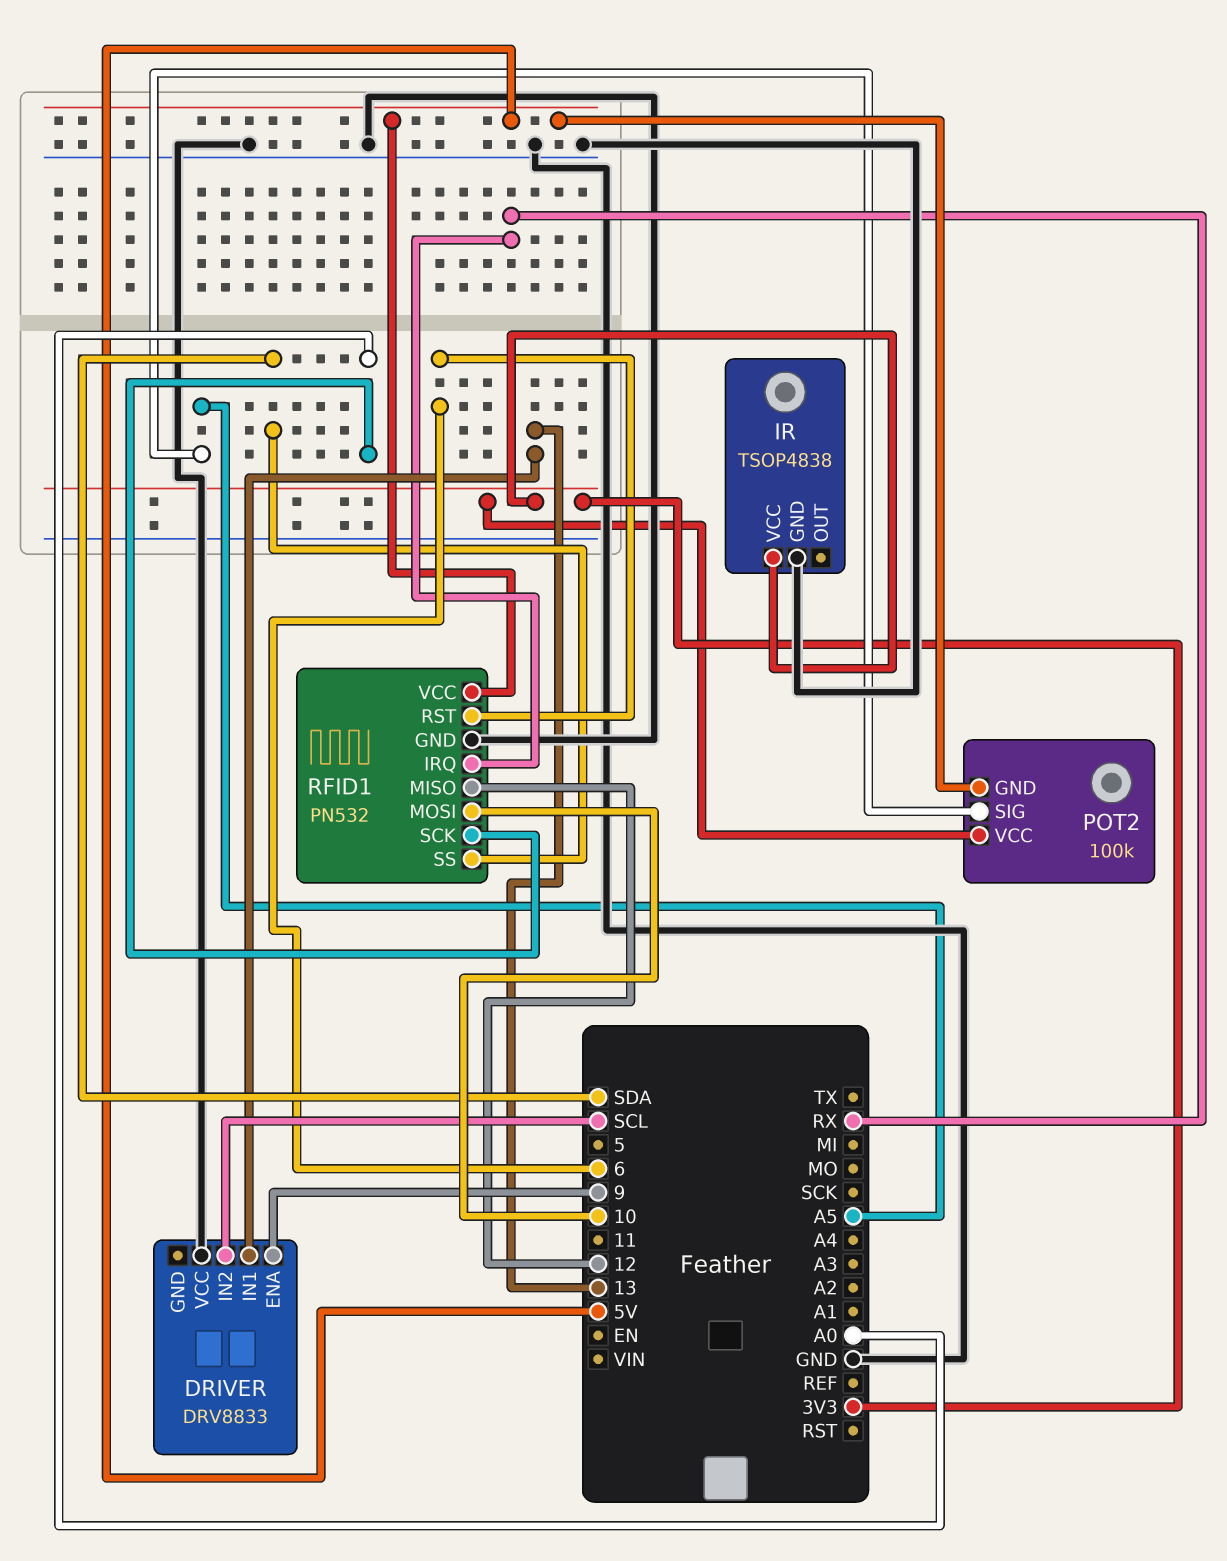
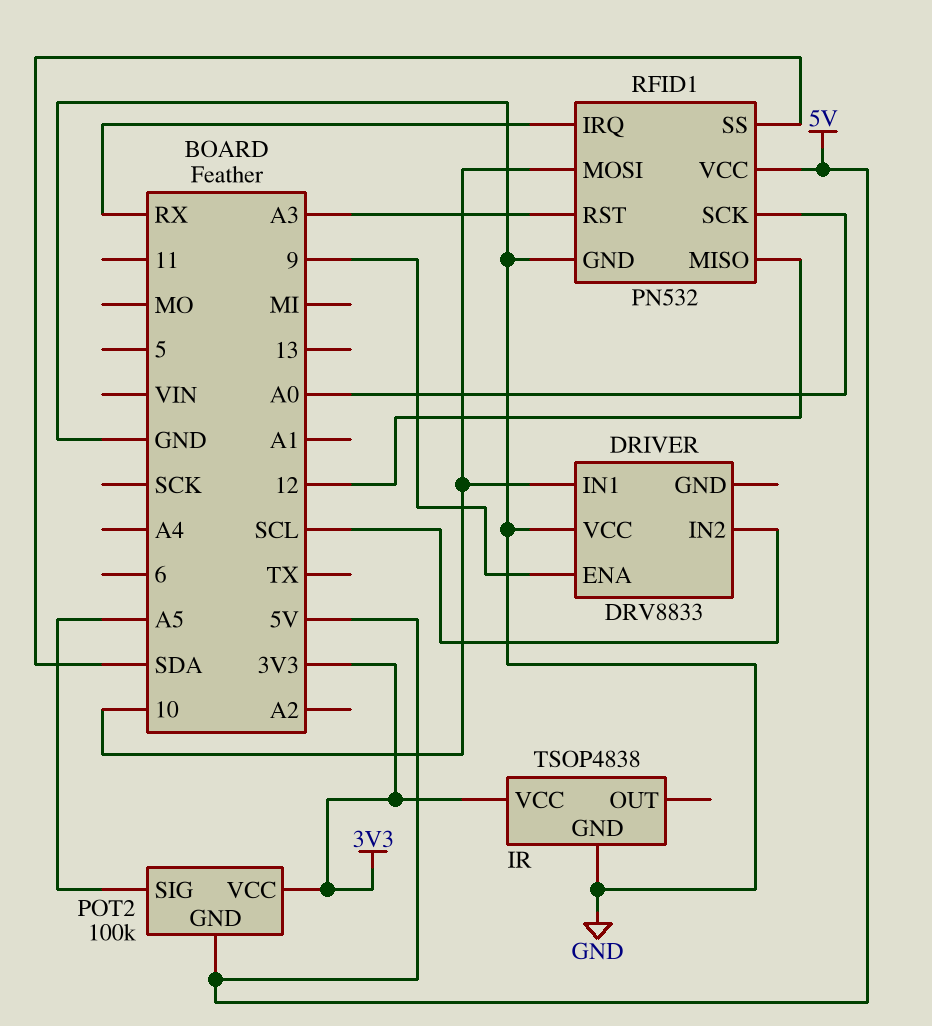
DRIVER pin IN1: 13 -> 10
RFID1 pin RST: 6 -> A3

